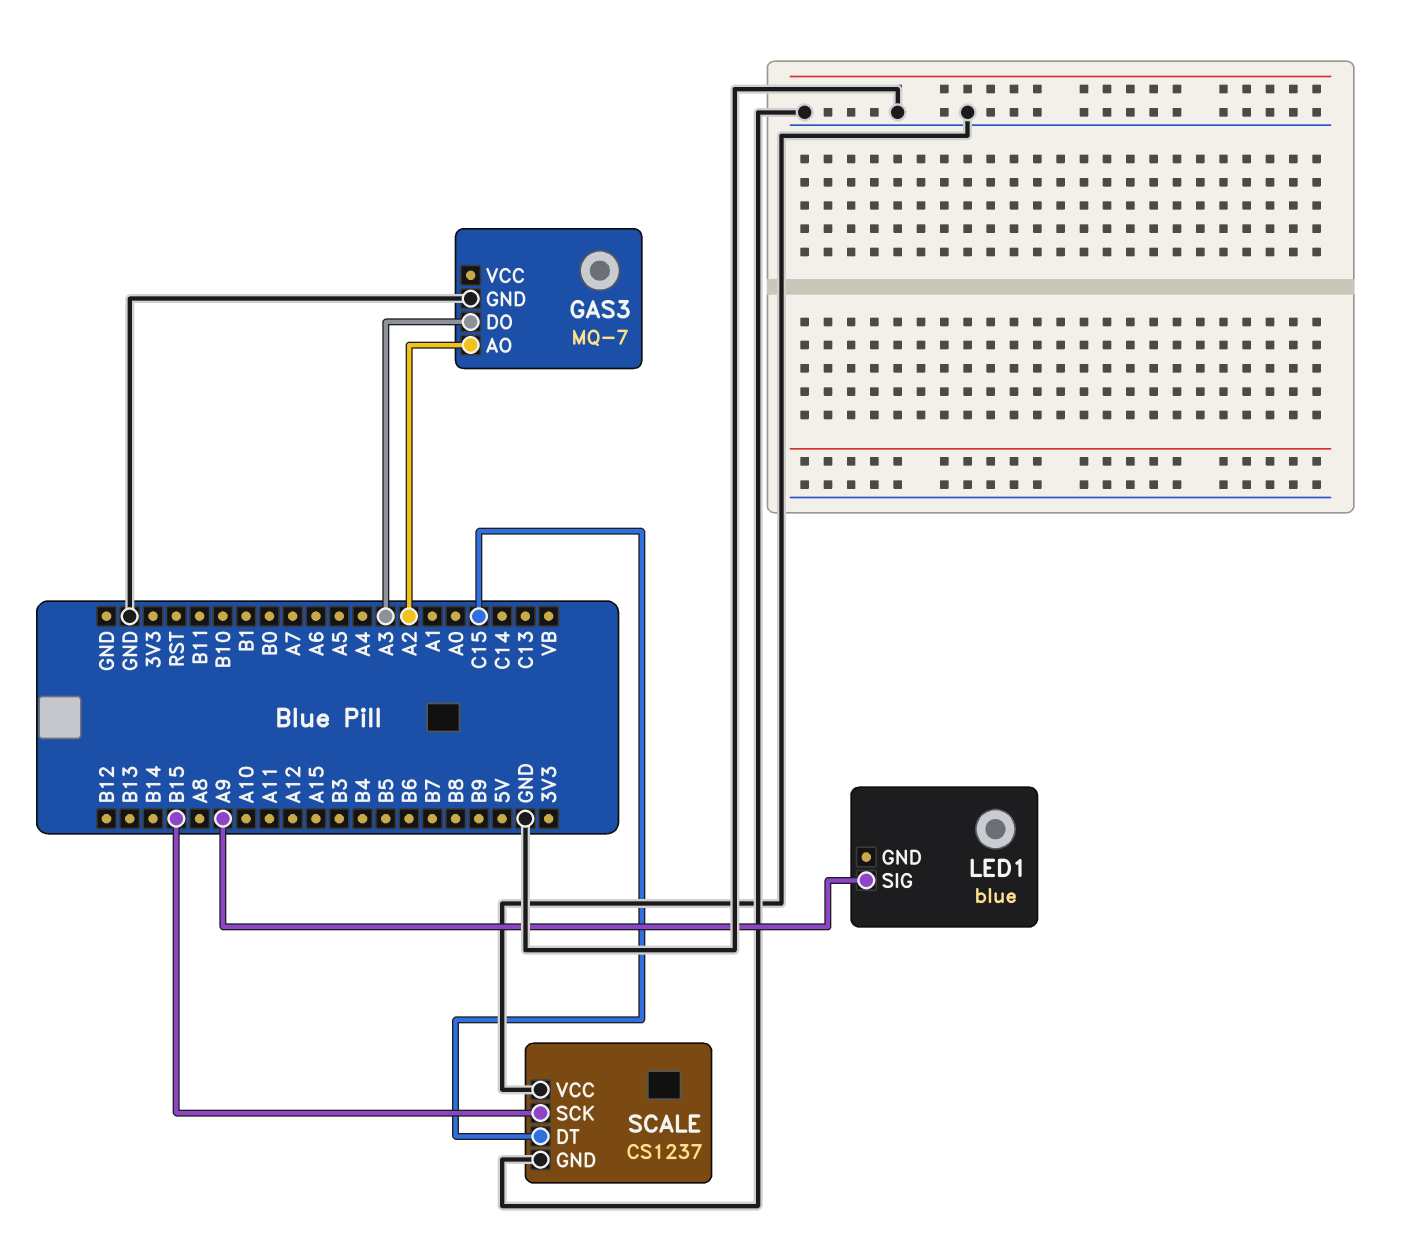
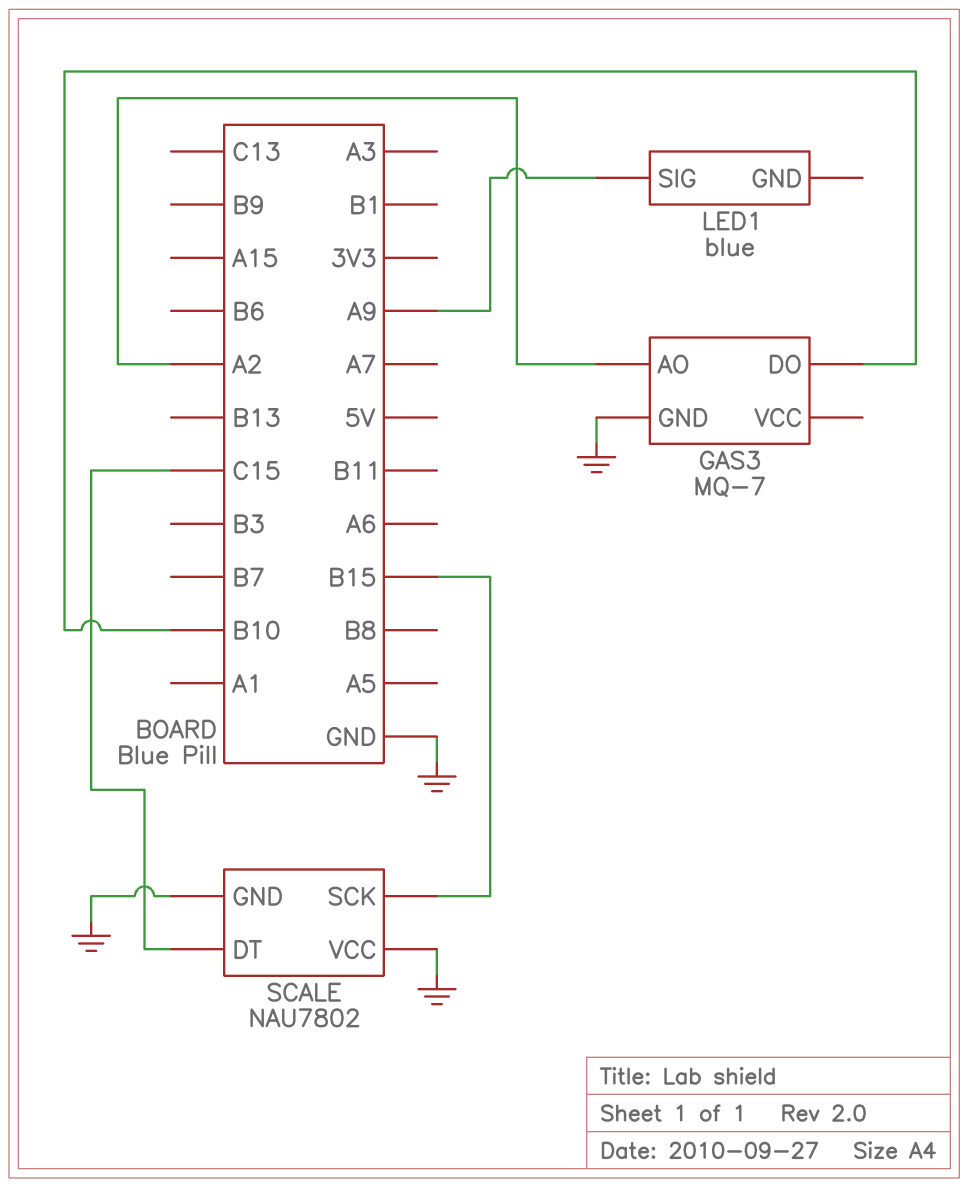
GAS3 pin DO: A3 -> B10
SCALE: CS1237 -> NAU7802

